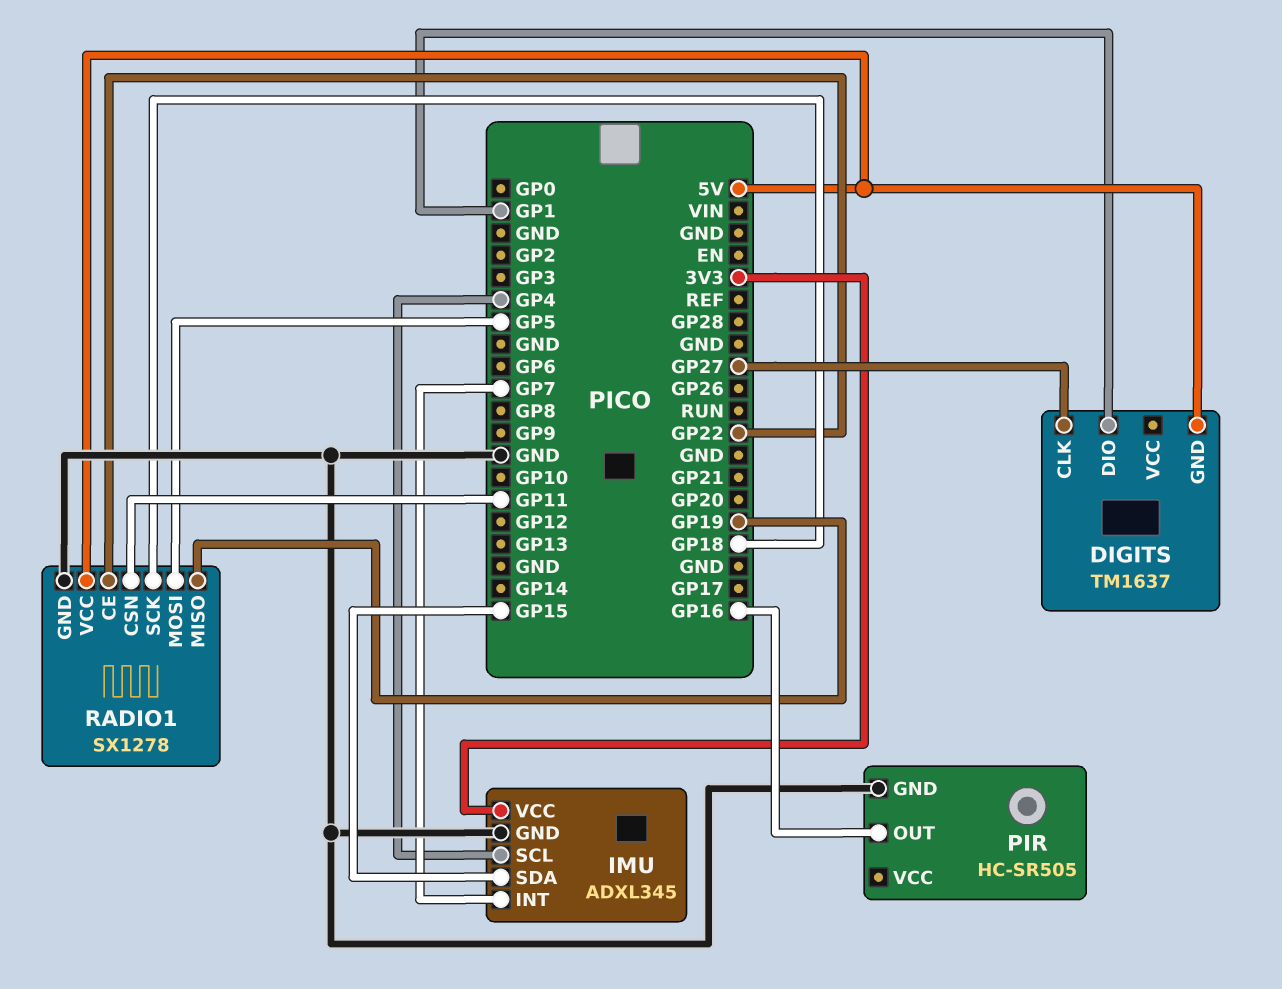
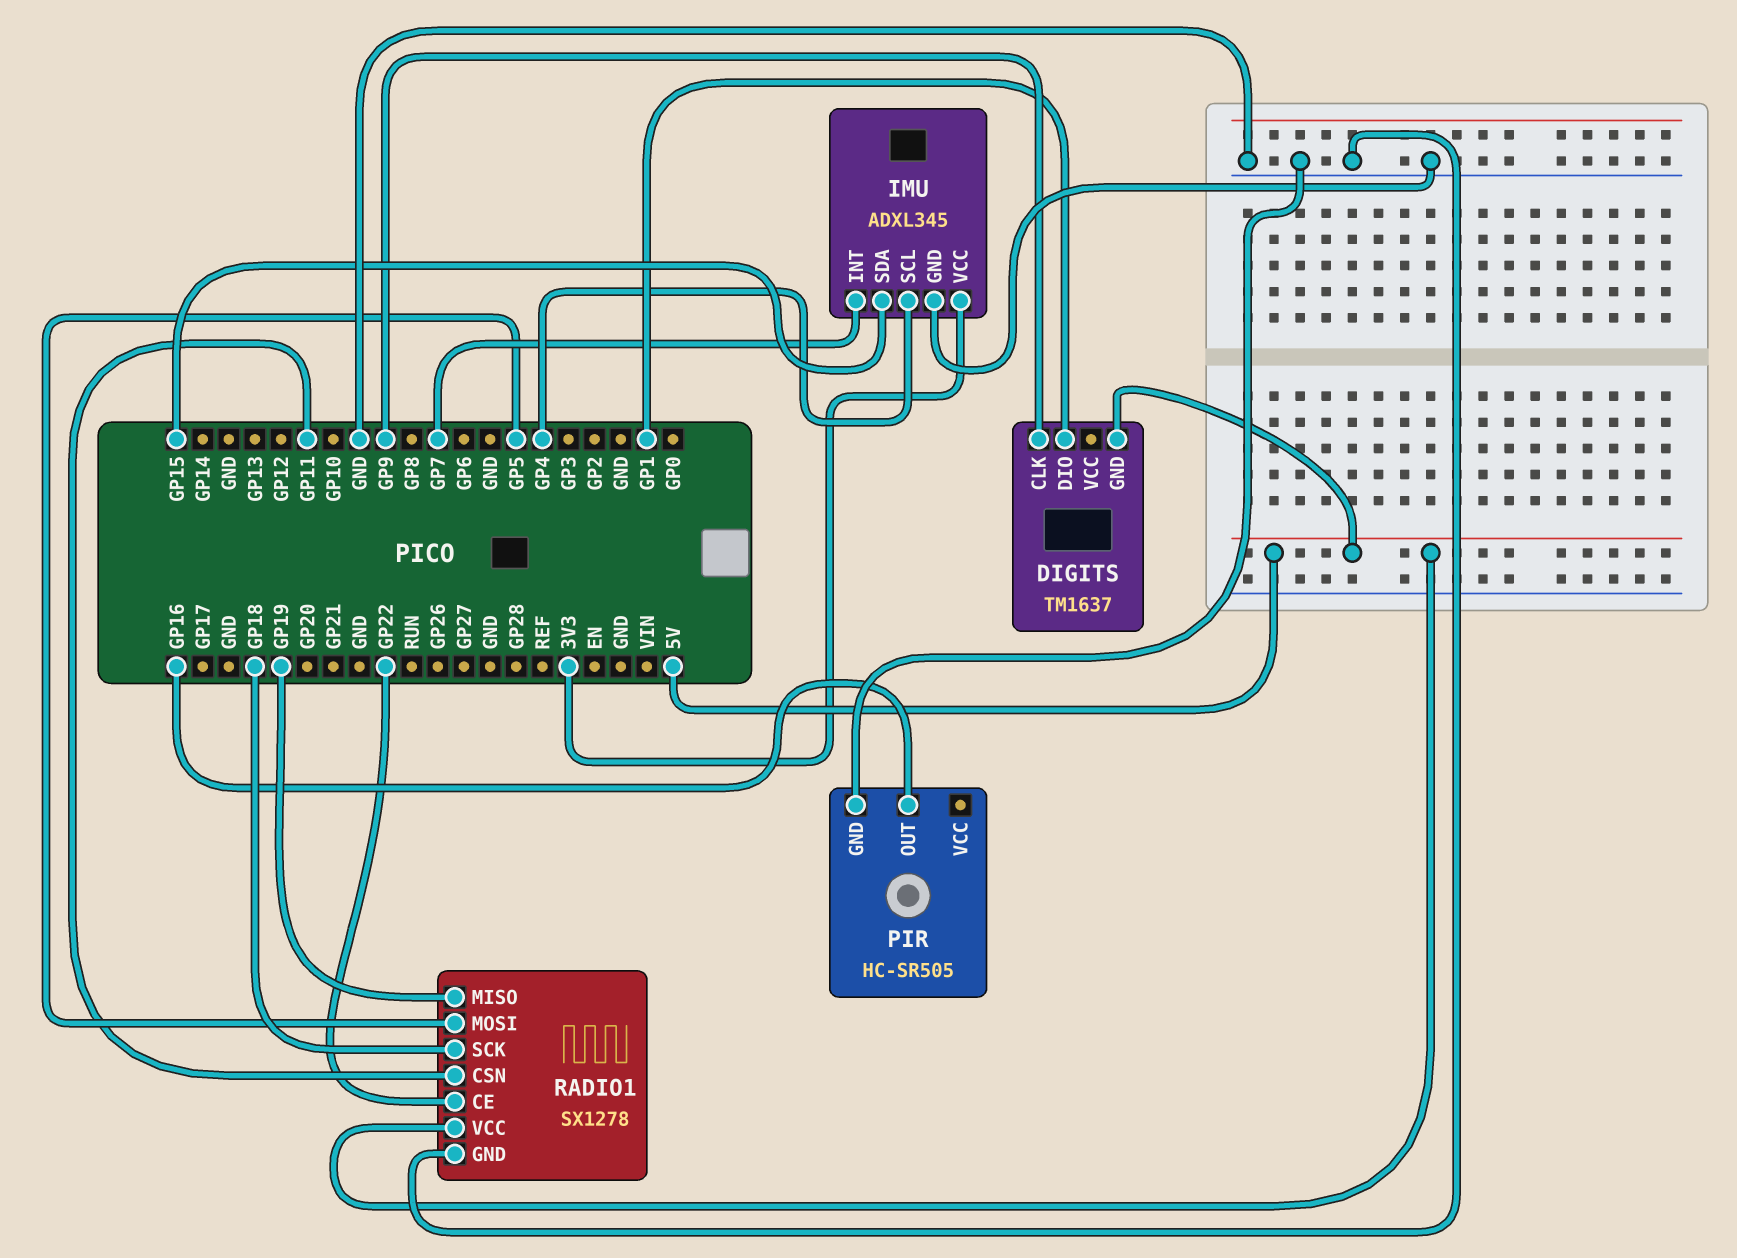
DIGITS pin CLK: GP27 -> GP9

